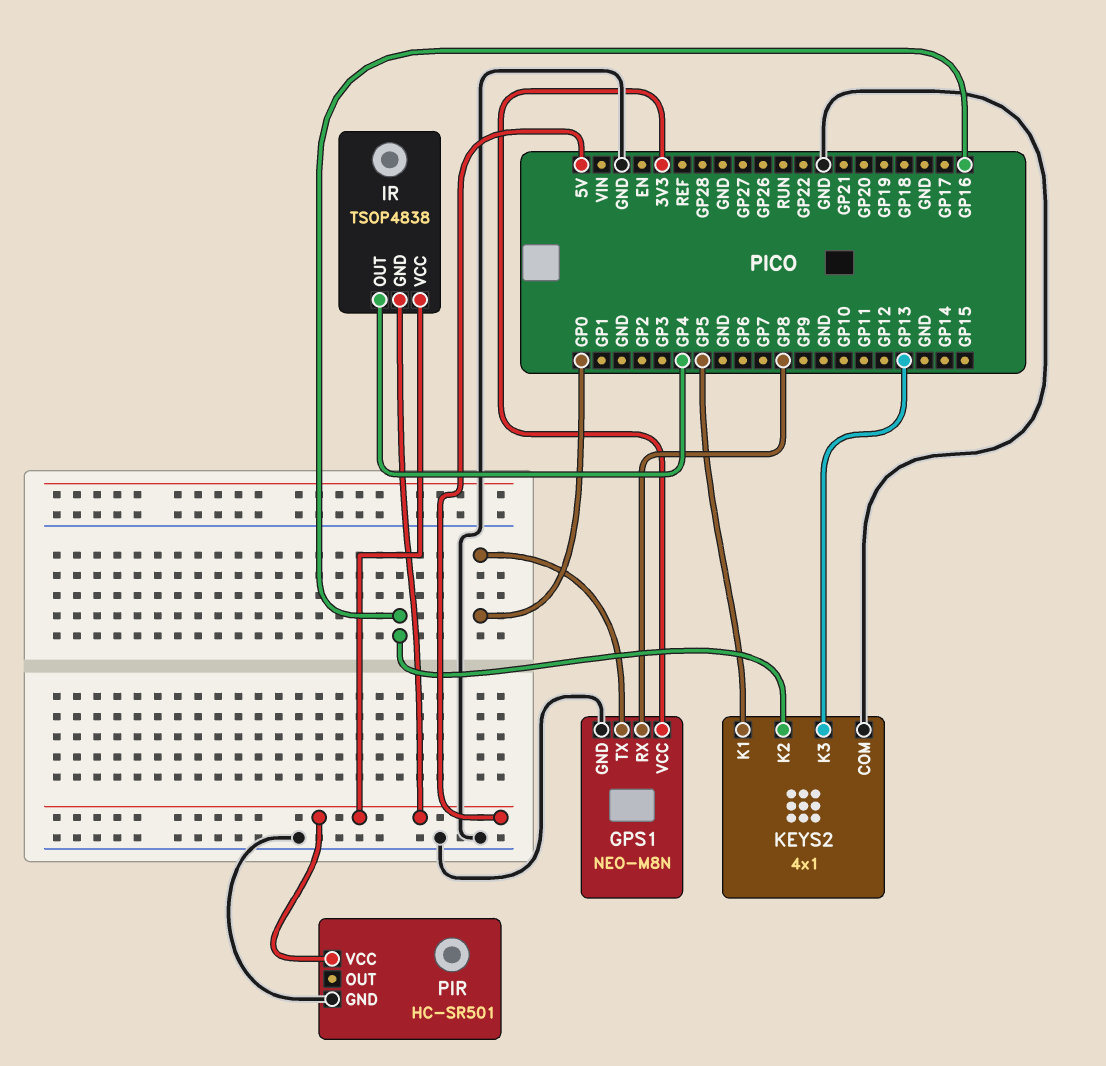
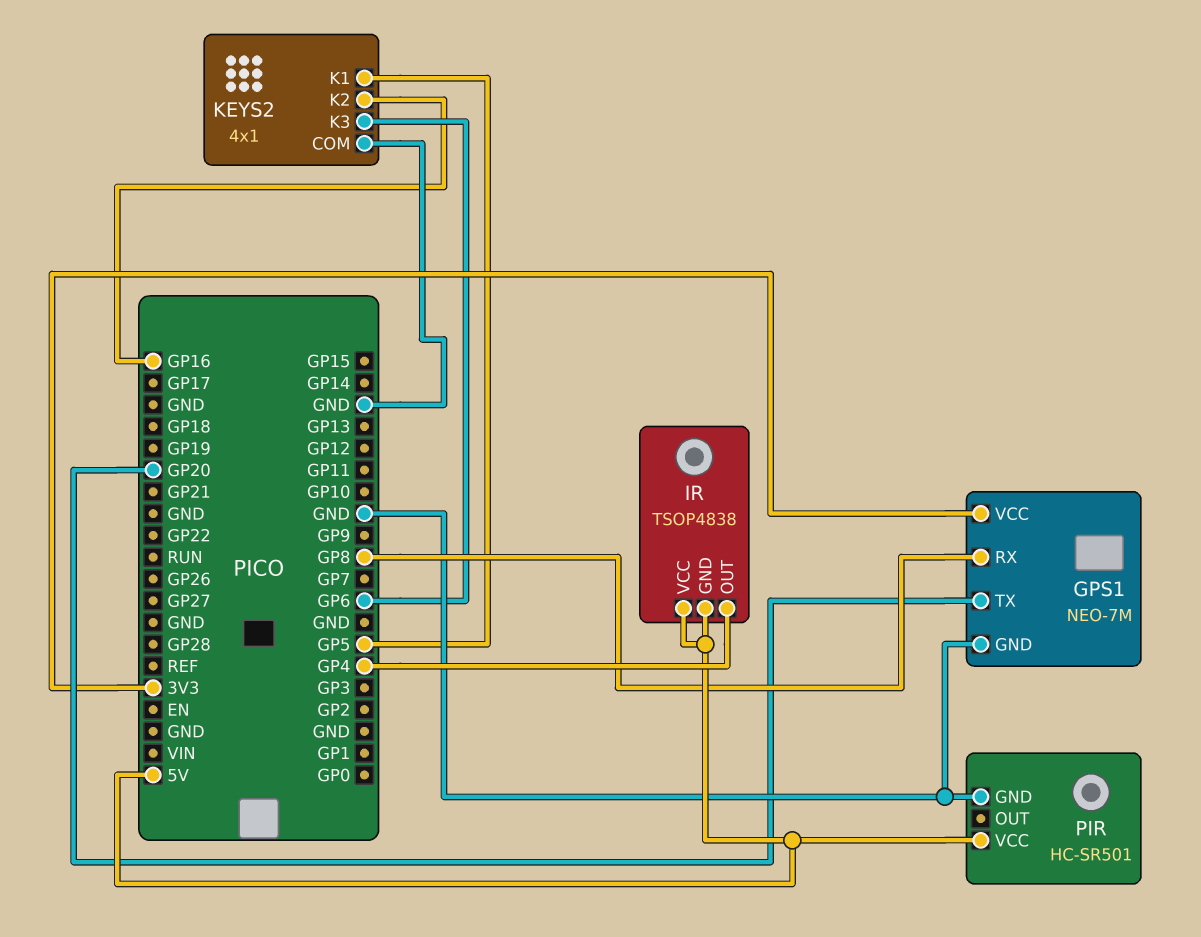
GPS1: NEO-M8N -> NEO-7M
GPS1 pin TX: GP0 -> GP20
KEYS2 pin K3: GP13 -> GP6

